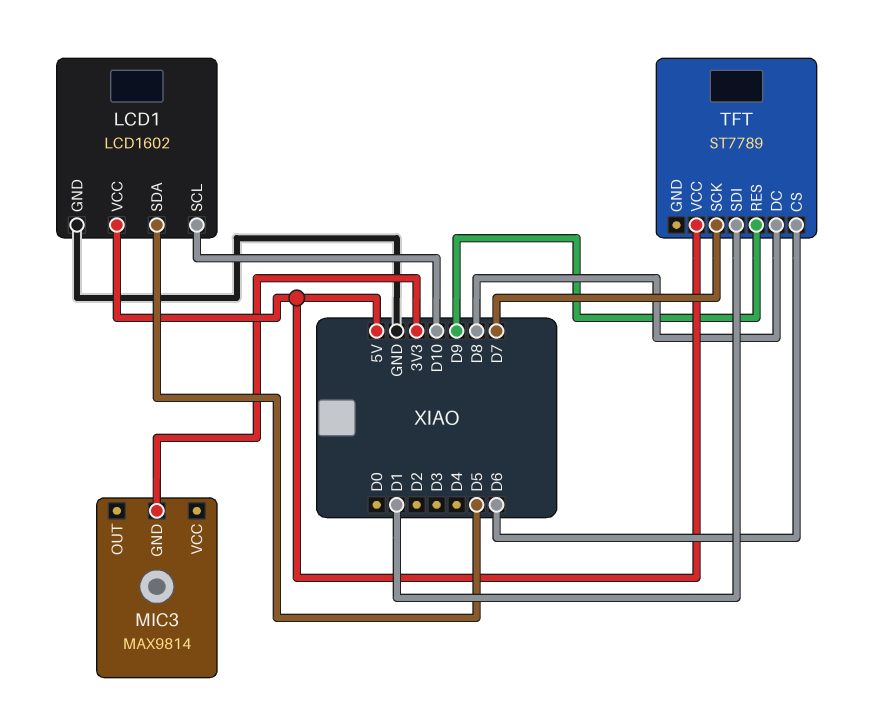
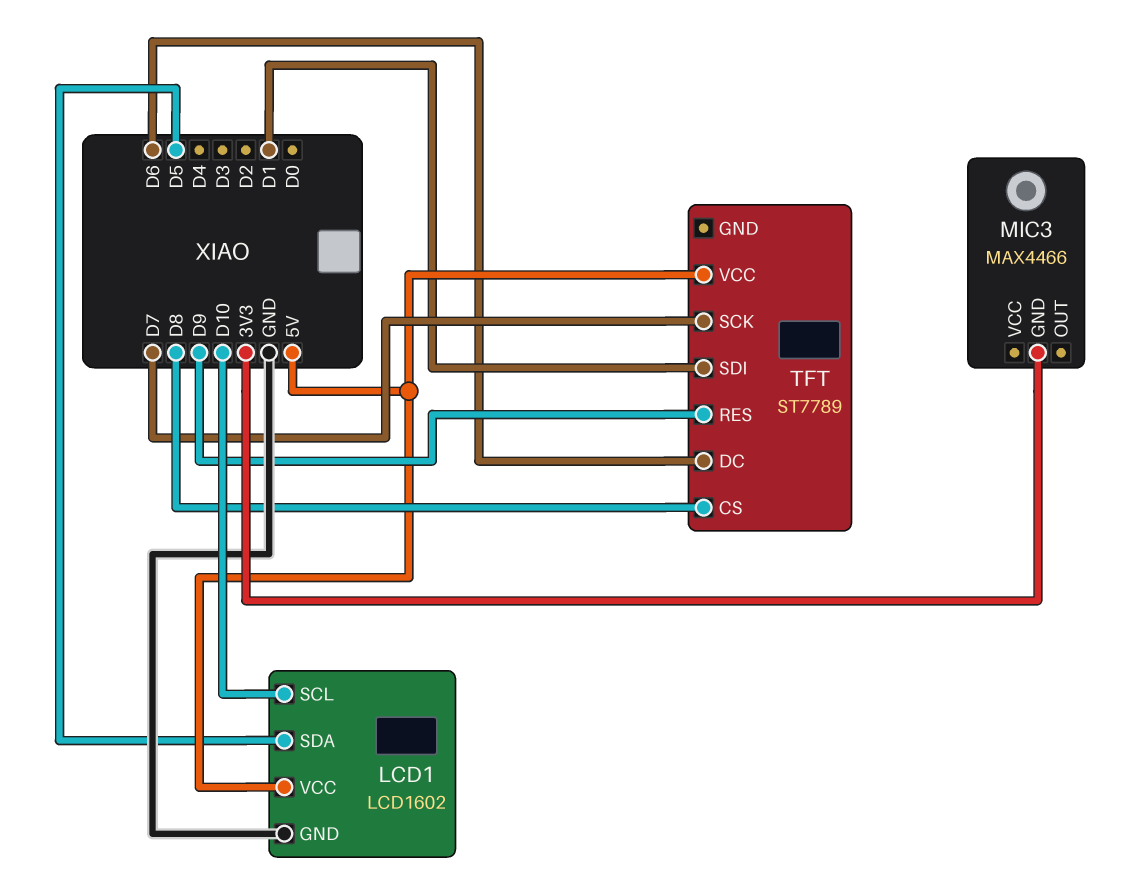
MIC3: MAX9814 -> MAX4466
TFT pin CS: D6 -> D8
TFT pin DC: D8 -> D6

